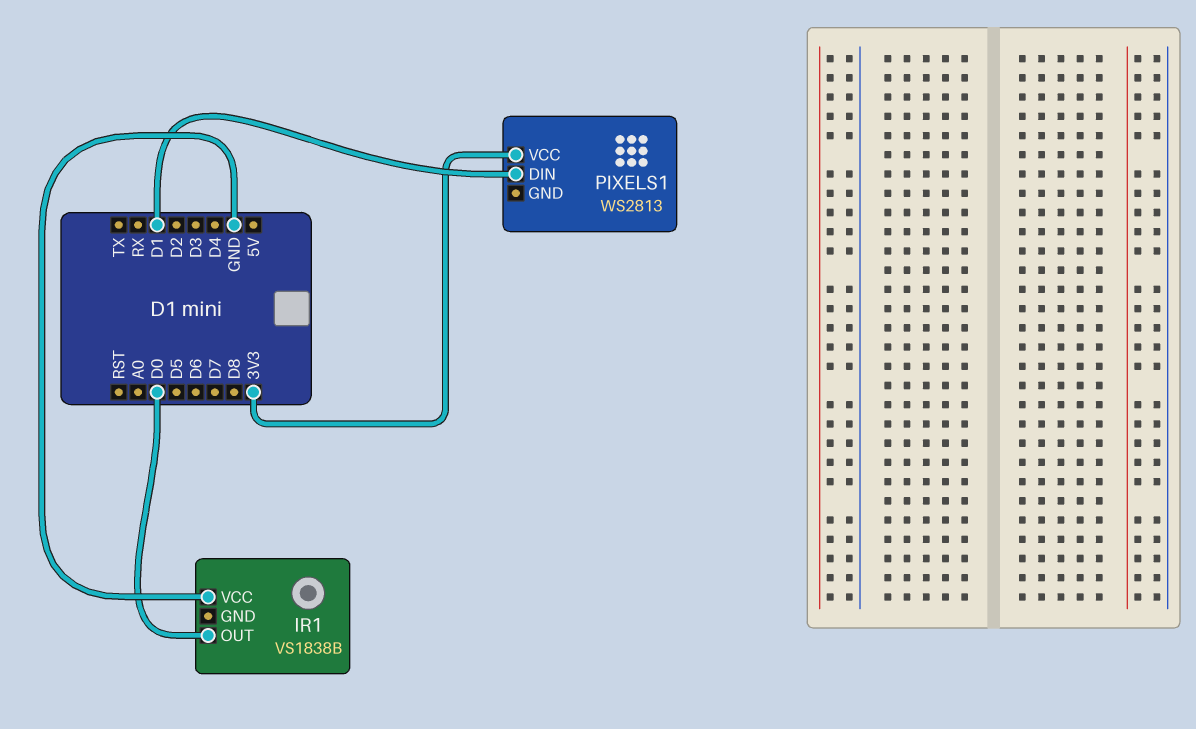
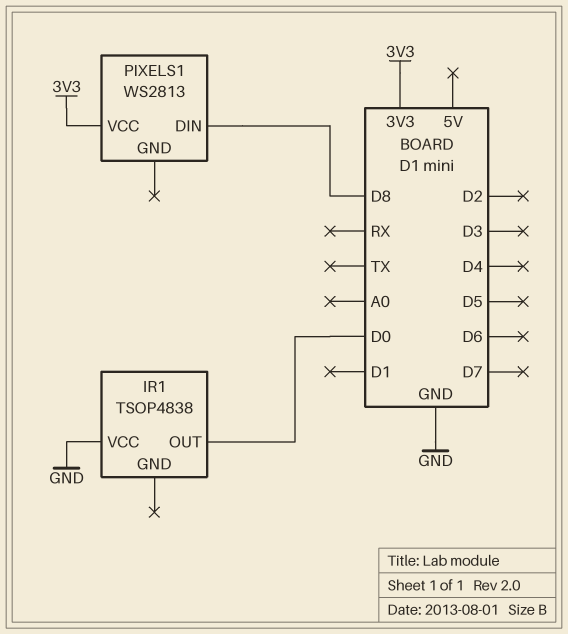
IR1: VS1838B -> TSOP4838
PIXELS1 pin DIN: D1 -> D8

